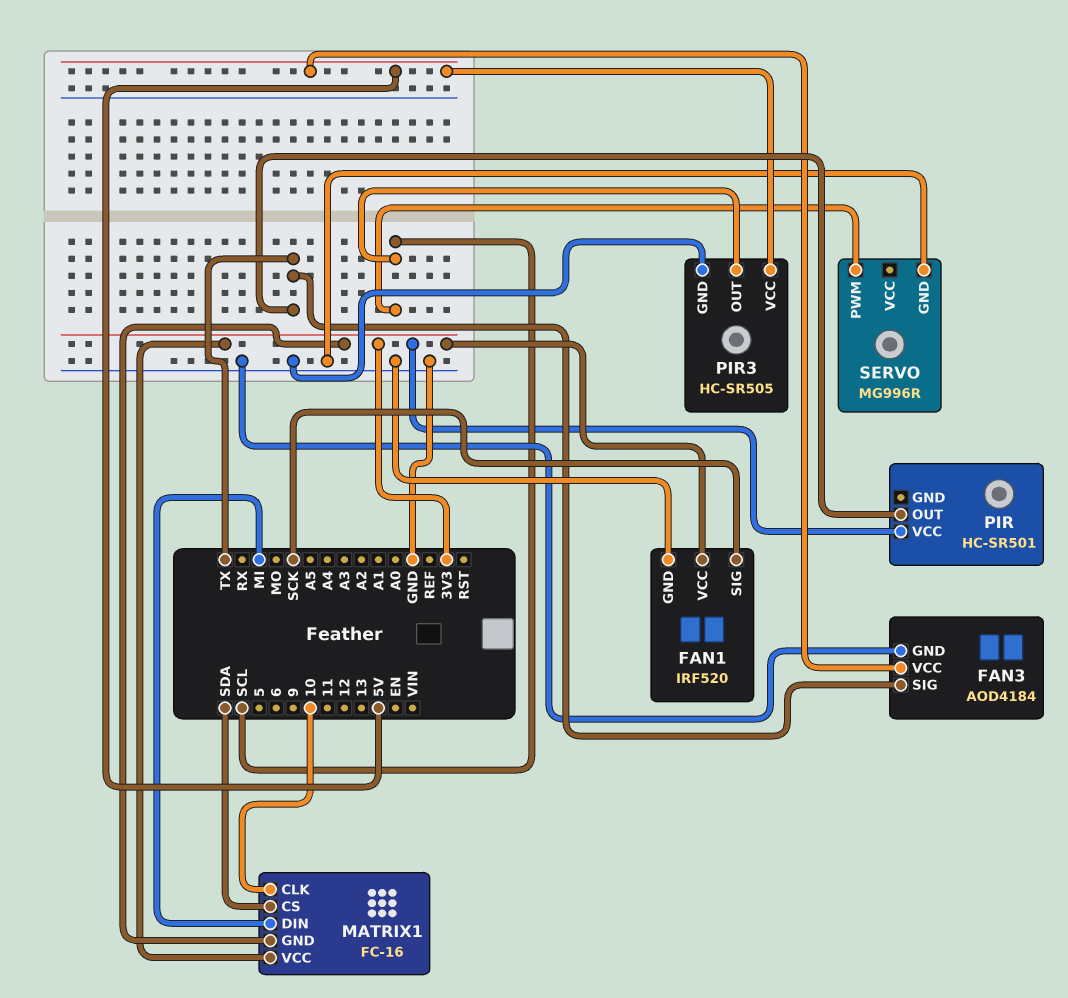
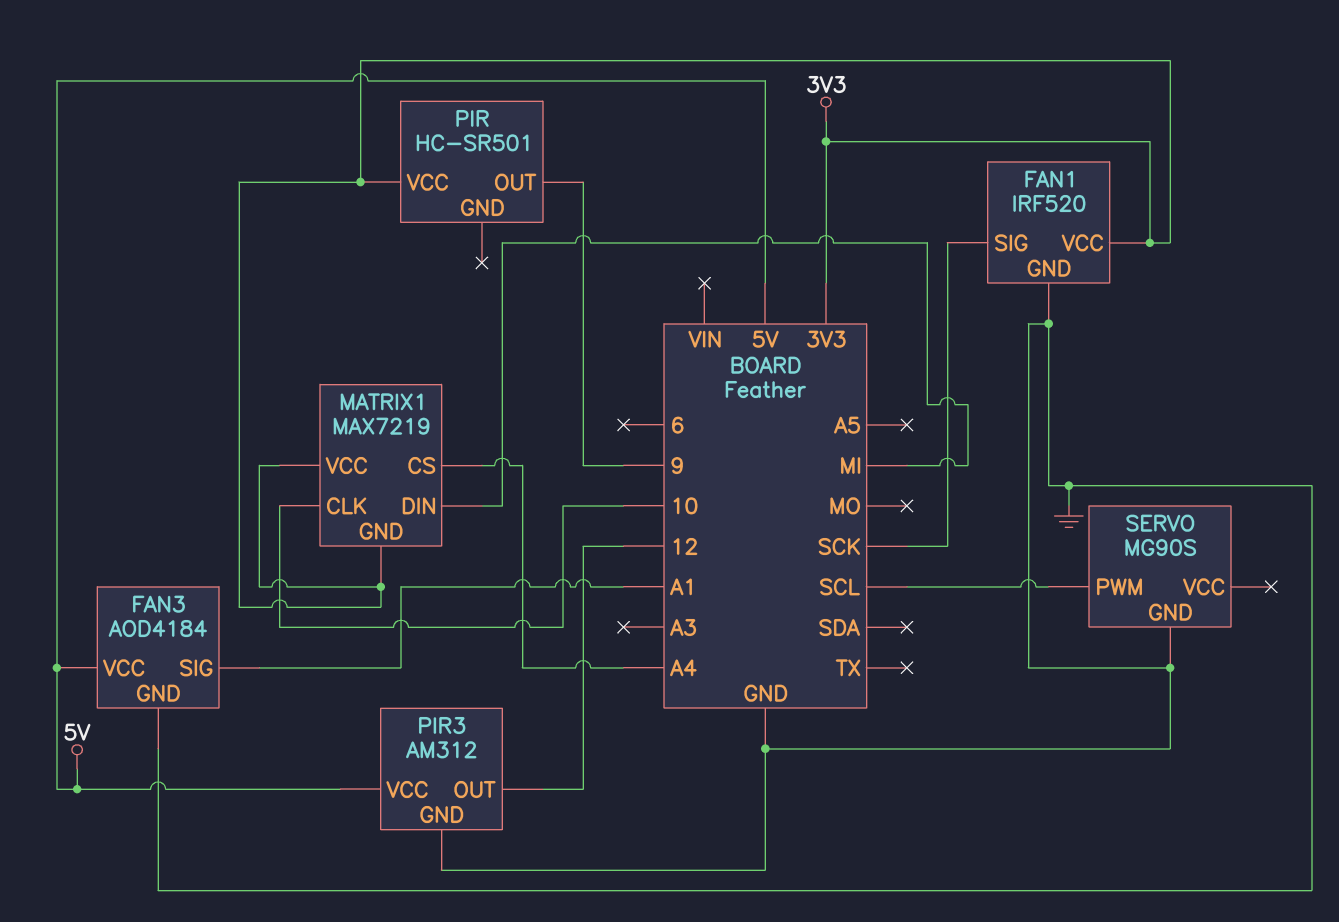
FAN3 pin SIG: TX -> A1
MATRIX1: FC-16 -> MAX7219
MATRIX1 pin CS: SDA -> A4
PIR pin OUT: TX -> 9
PIR3: HC-SR505 -> AM312
PIR3 pin OUT: SCL -> 12
SERVO: MG996R -> MG90S

